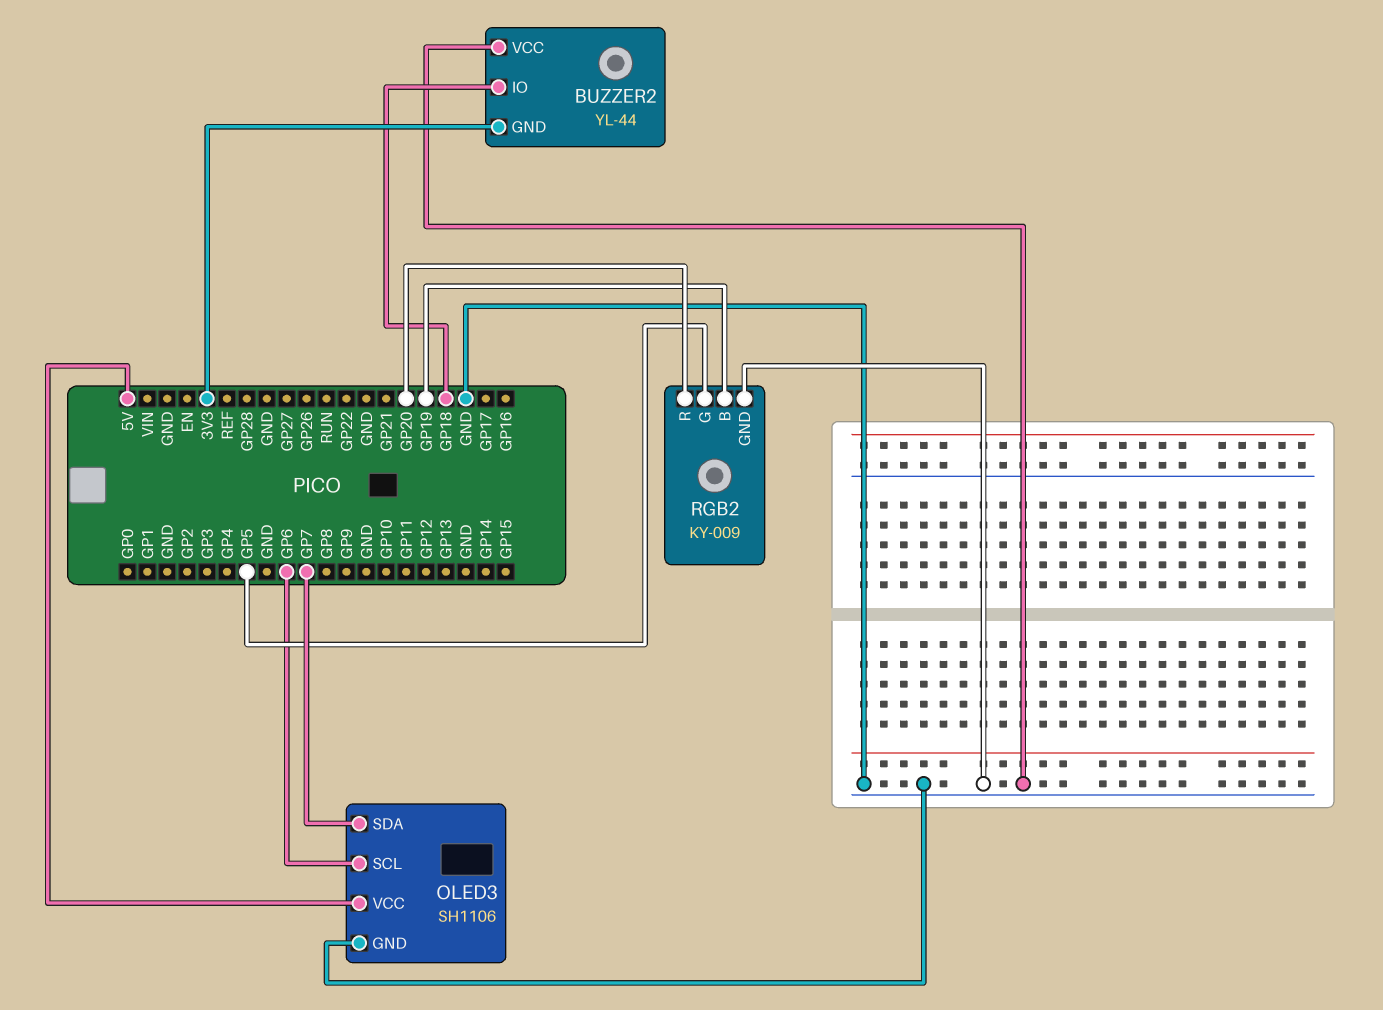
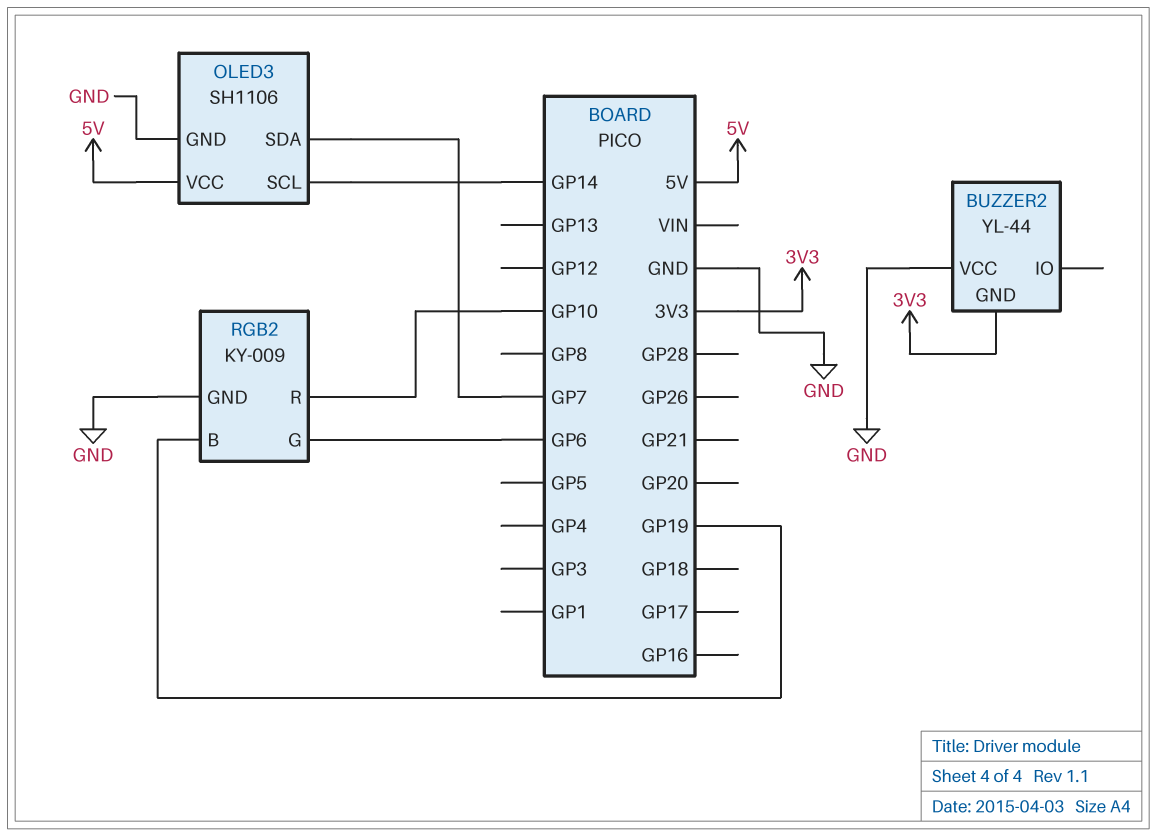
BUZZER2 pin IO: GP18 -> none
OLED3 pin SCL: GP6 -> GP14
RGB2 pin G: GP5 -> GP6
RGB2 pin R: GP20 -> GP10

